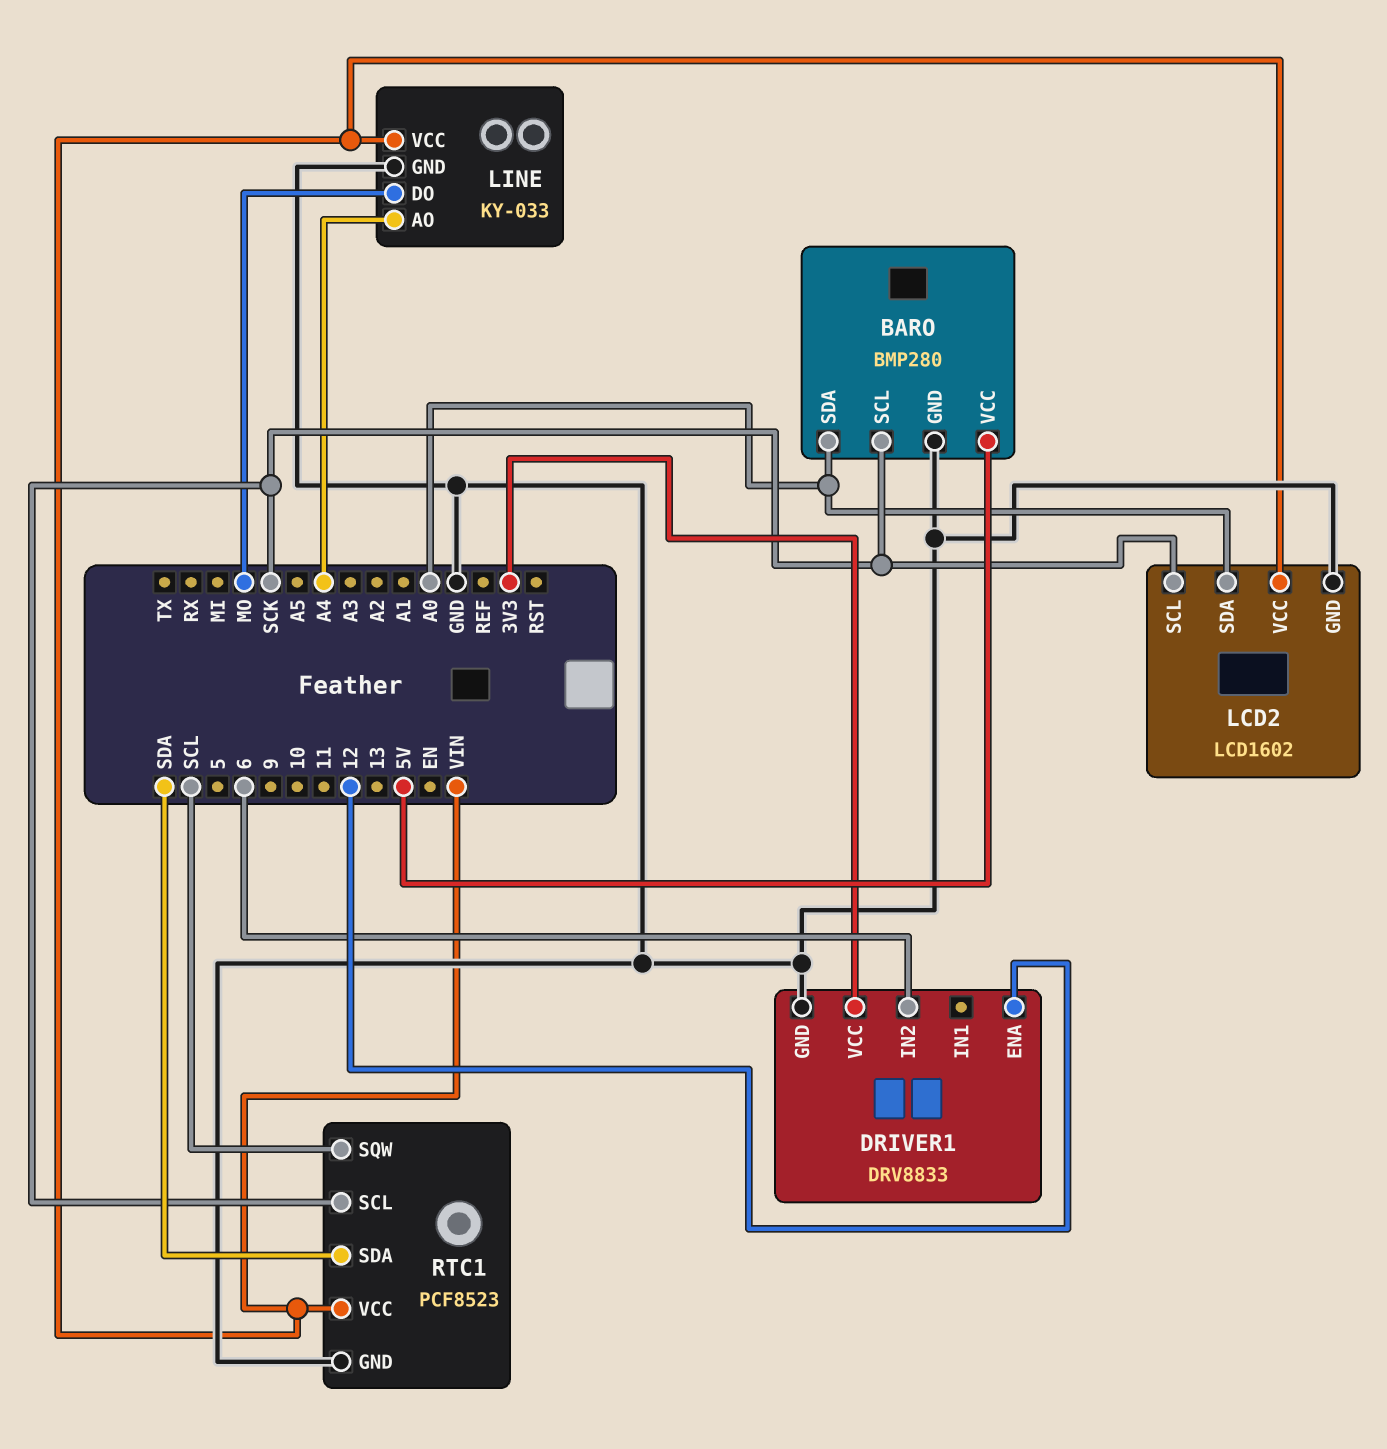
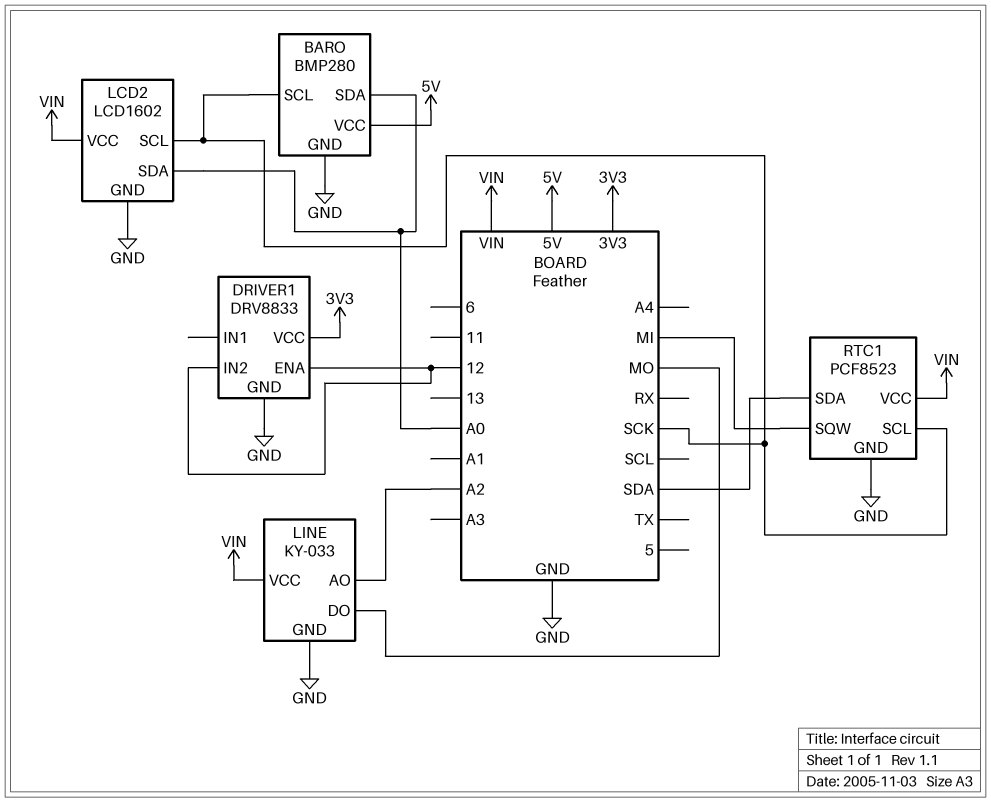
DRIVER1 pin IN2: 6 -> 12
LINE pin AO: A4 -> A2
RTC1 pin SQW: SCL -> MI

